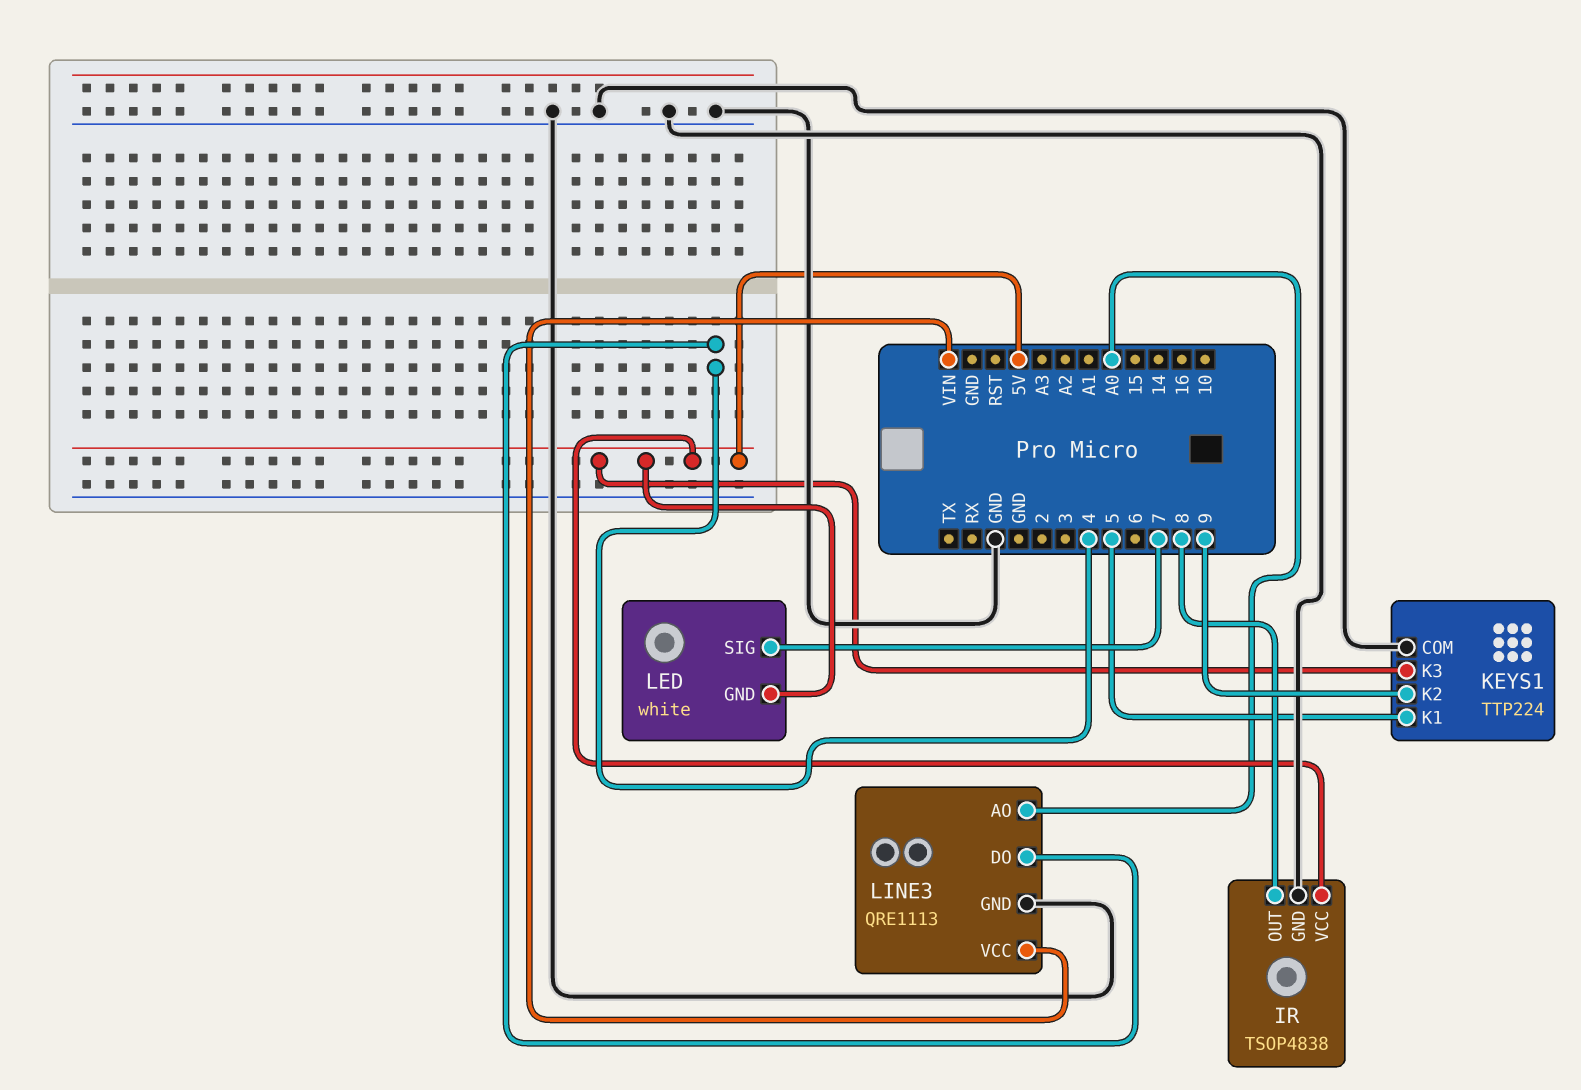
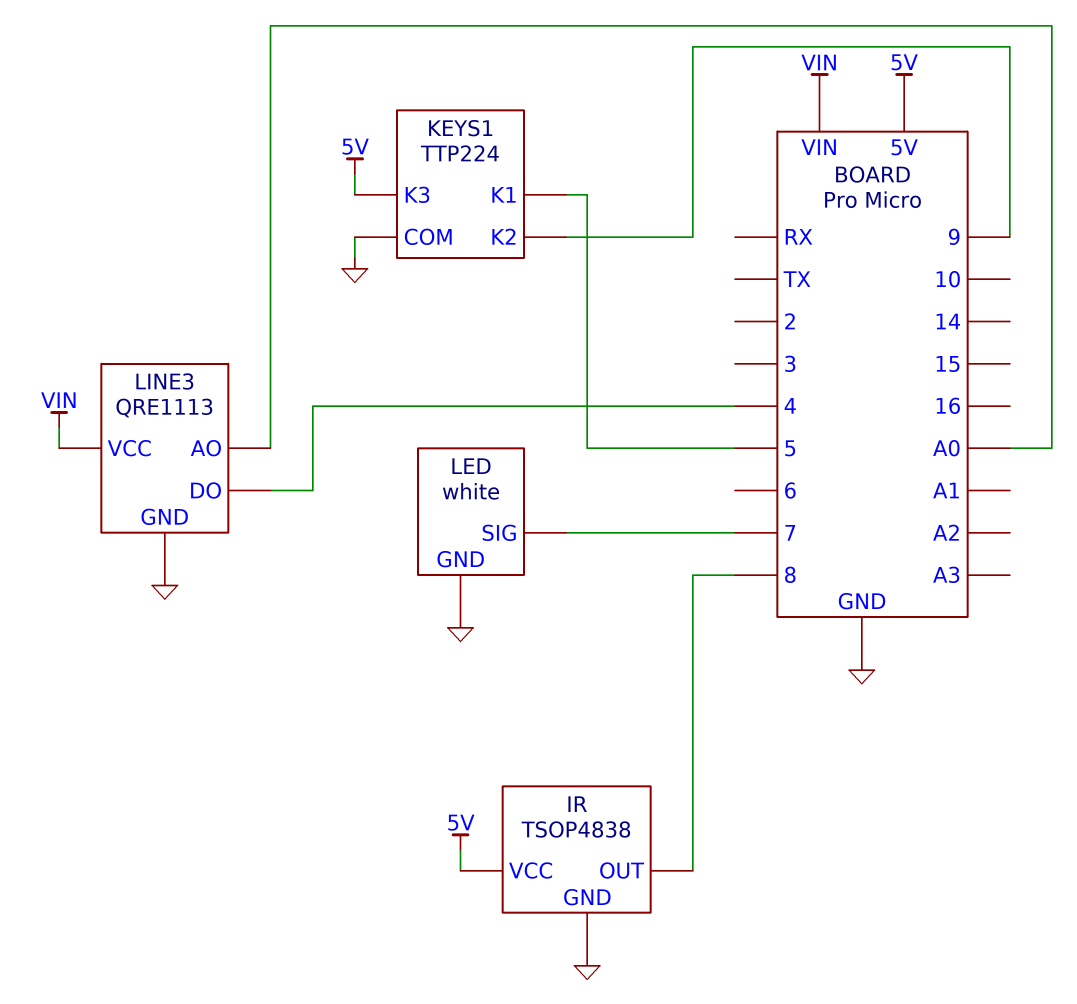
LED pin GND: 5V -> GND

